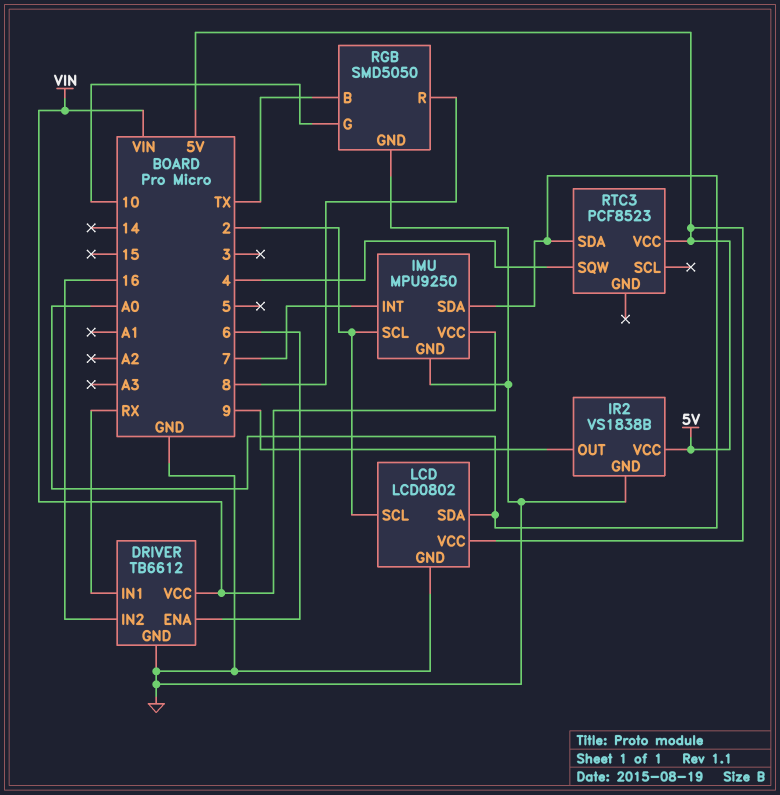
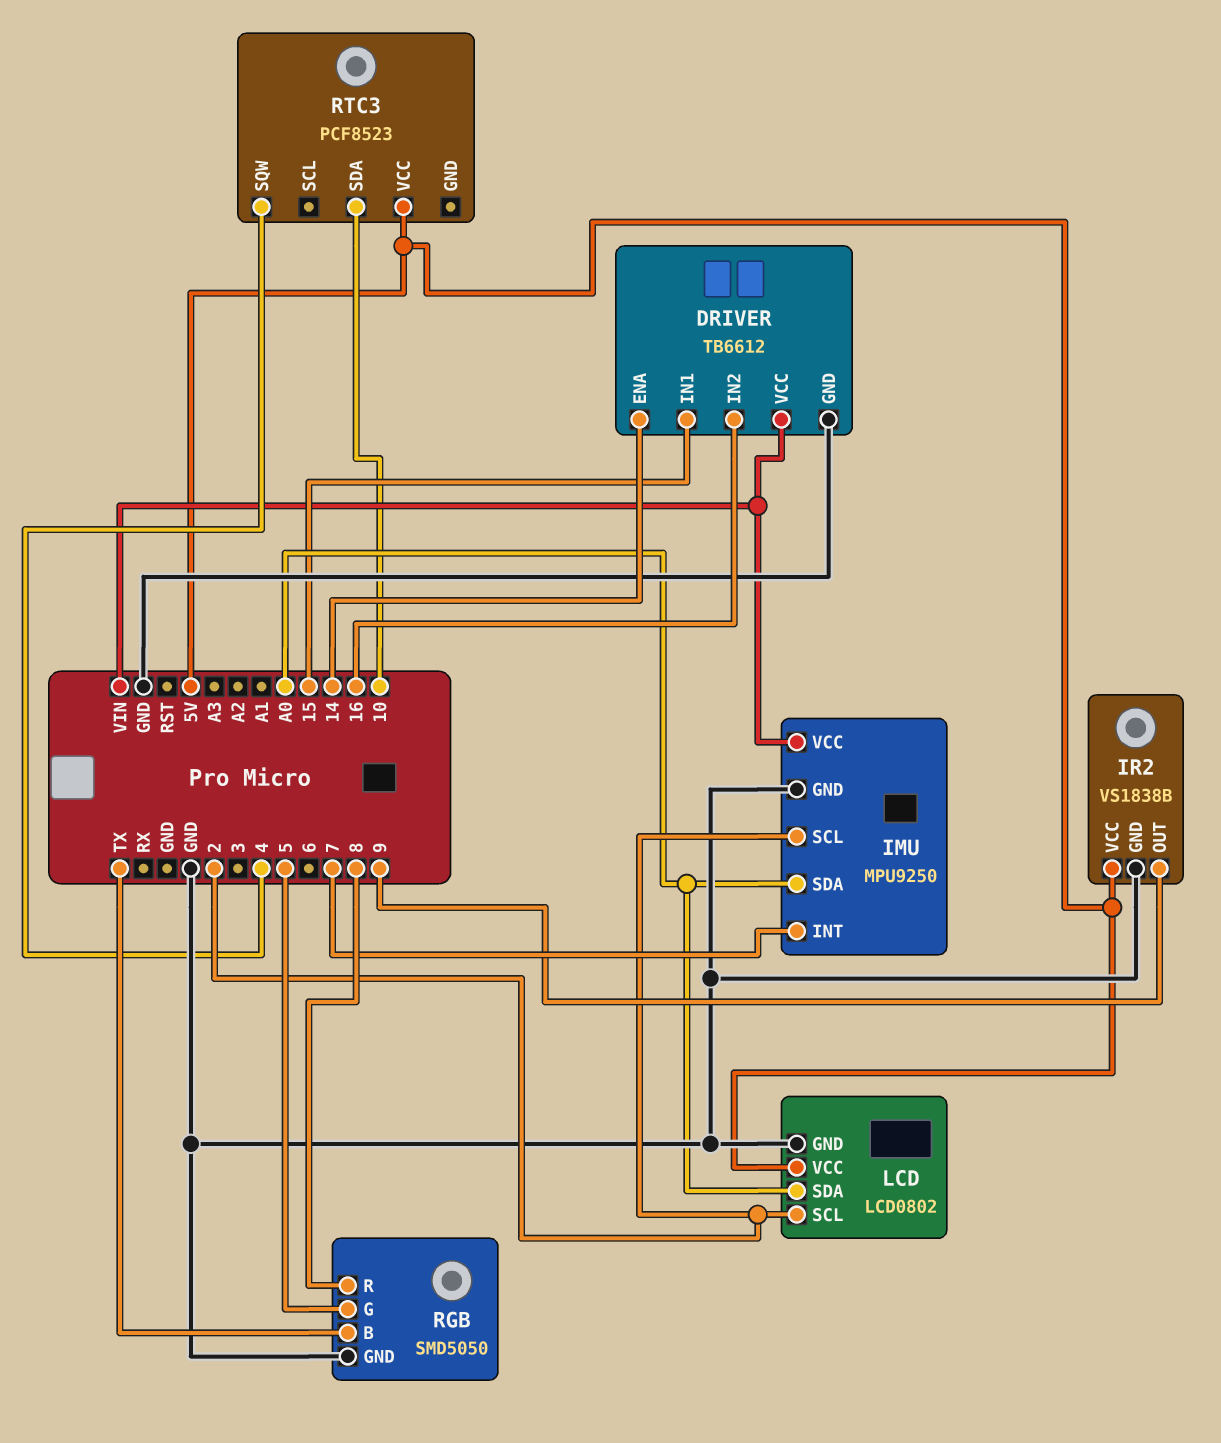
DRIVER pin ENA: 6 -> 14
DRIVER pin IN1: RX -> 15
RGB pin G: 10 -> 5
RTC3 pin SDA: A0 -> 10

